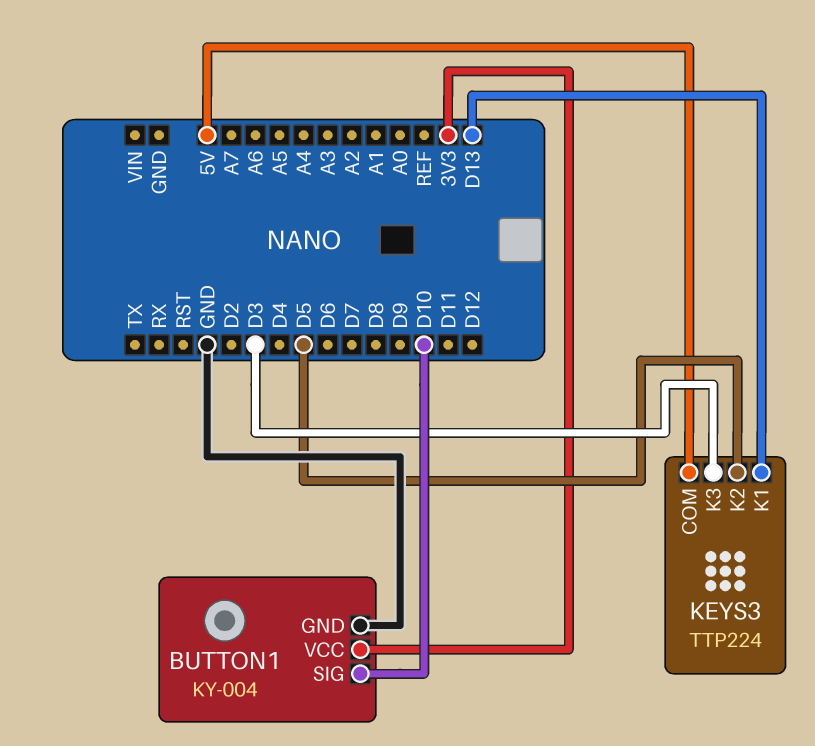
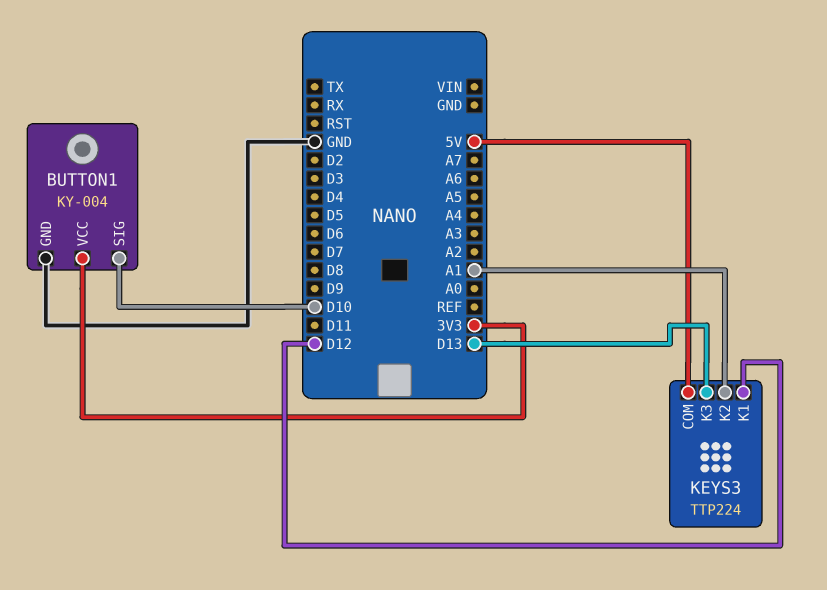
KEYS3 pin K1: D13 -> D12
KEYS3 pin K2: D5 -> A1
KEYS3 pin K3: D3 -> D13

